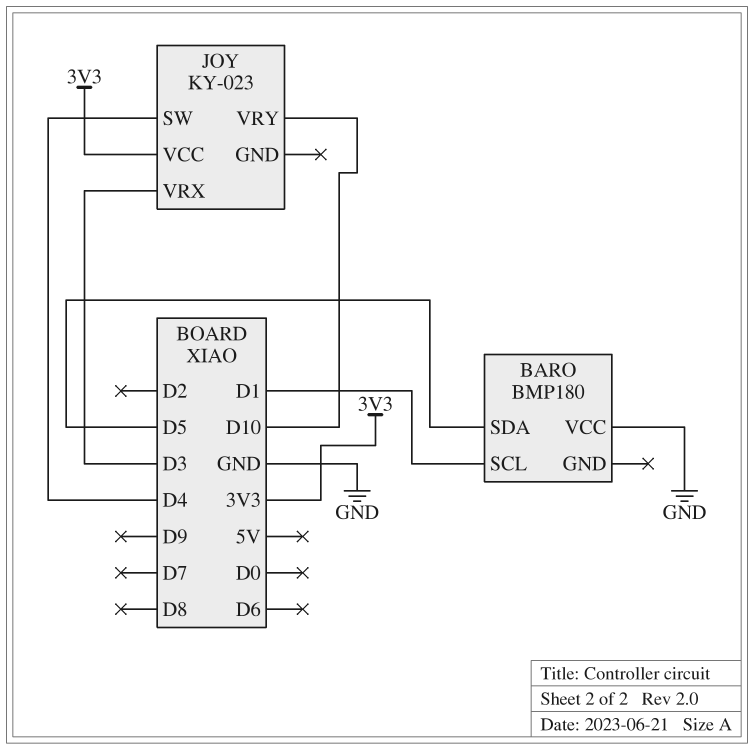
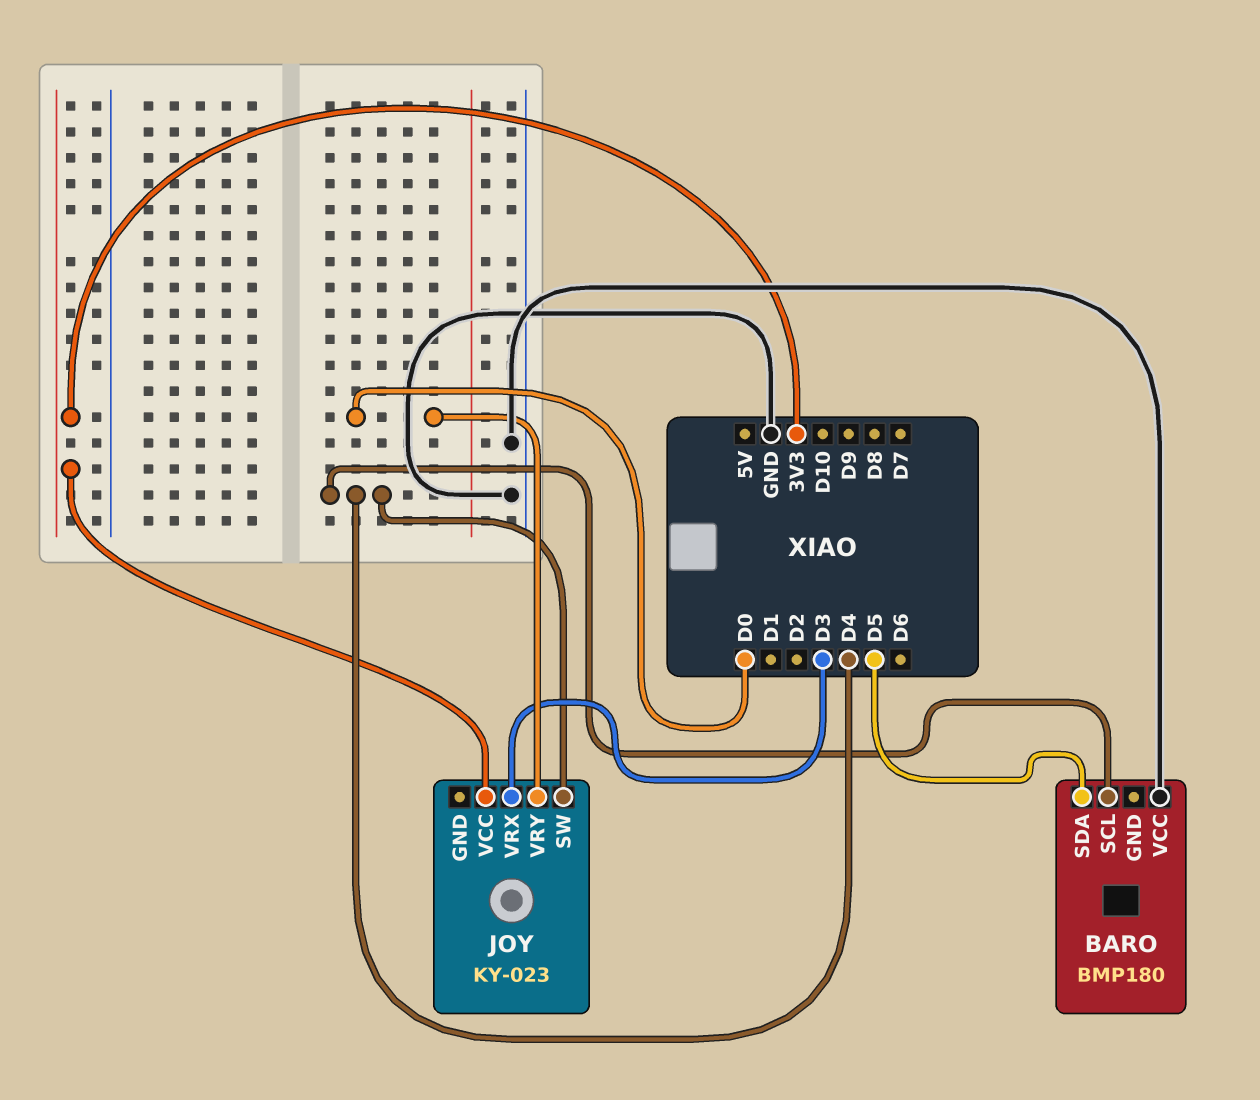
BARO pin SCL: D1 -> D4
JOY pin VRY: D10 -> D0

